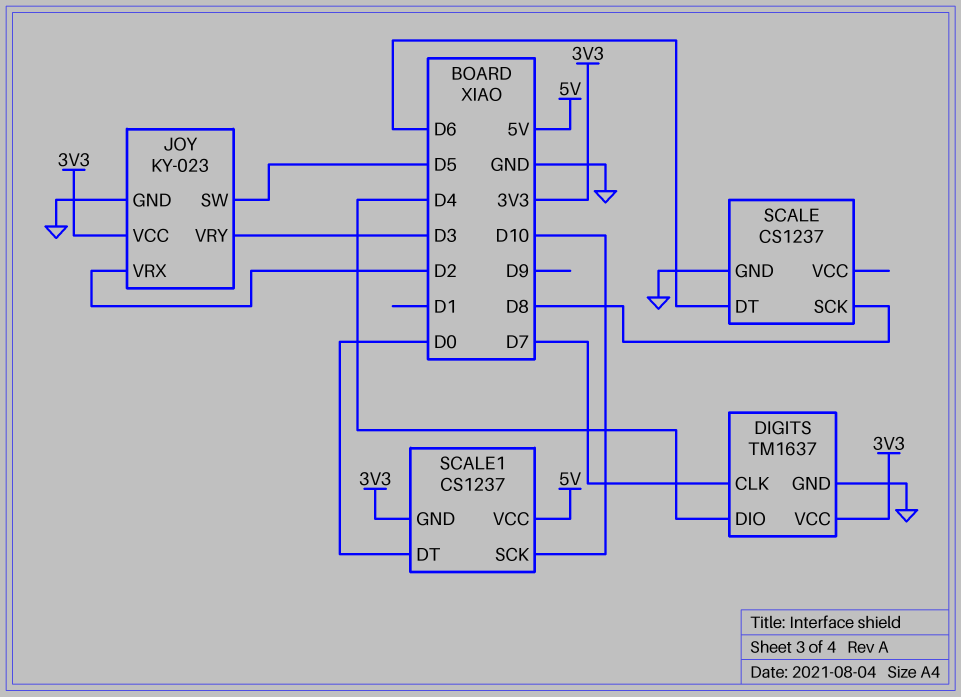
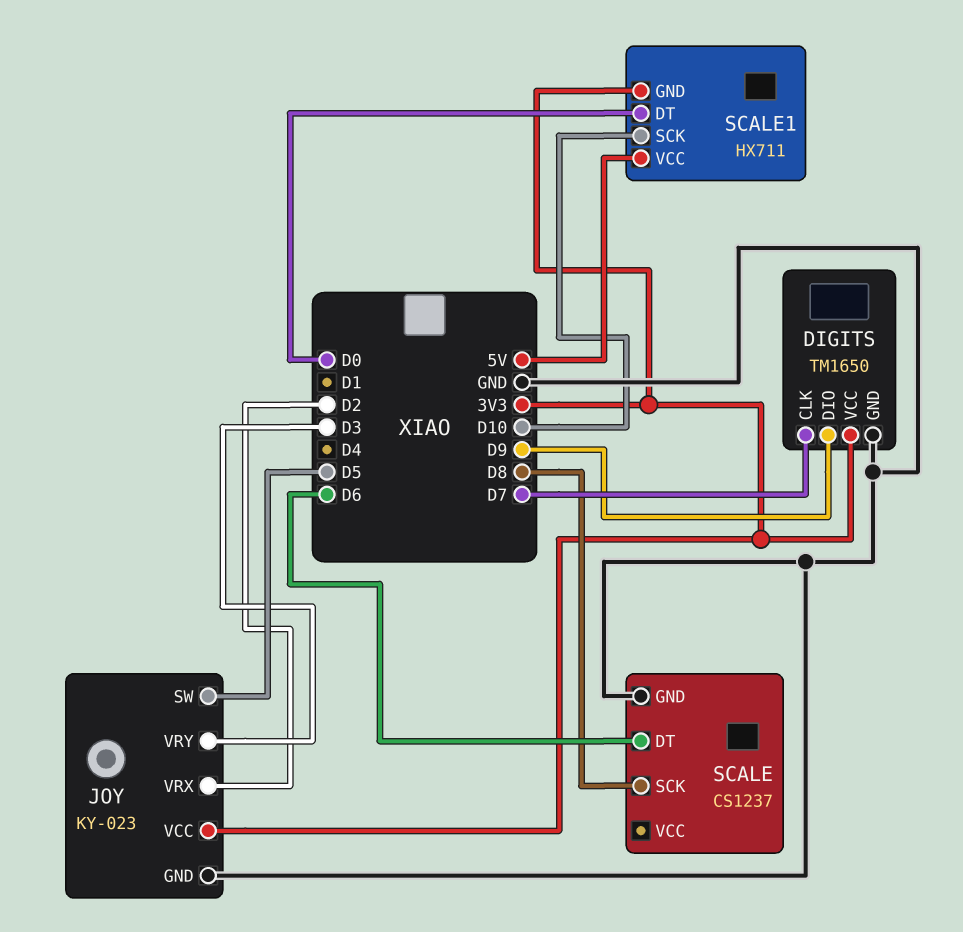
DIGITS: TM1637 -> TM1650
DIGITS pin DIO: D4 -> D9
SCALE1: CS1237 -> HX711

